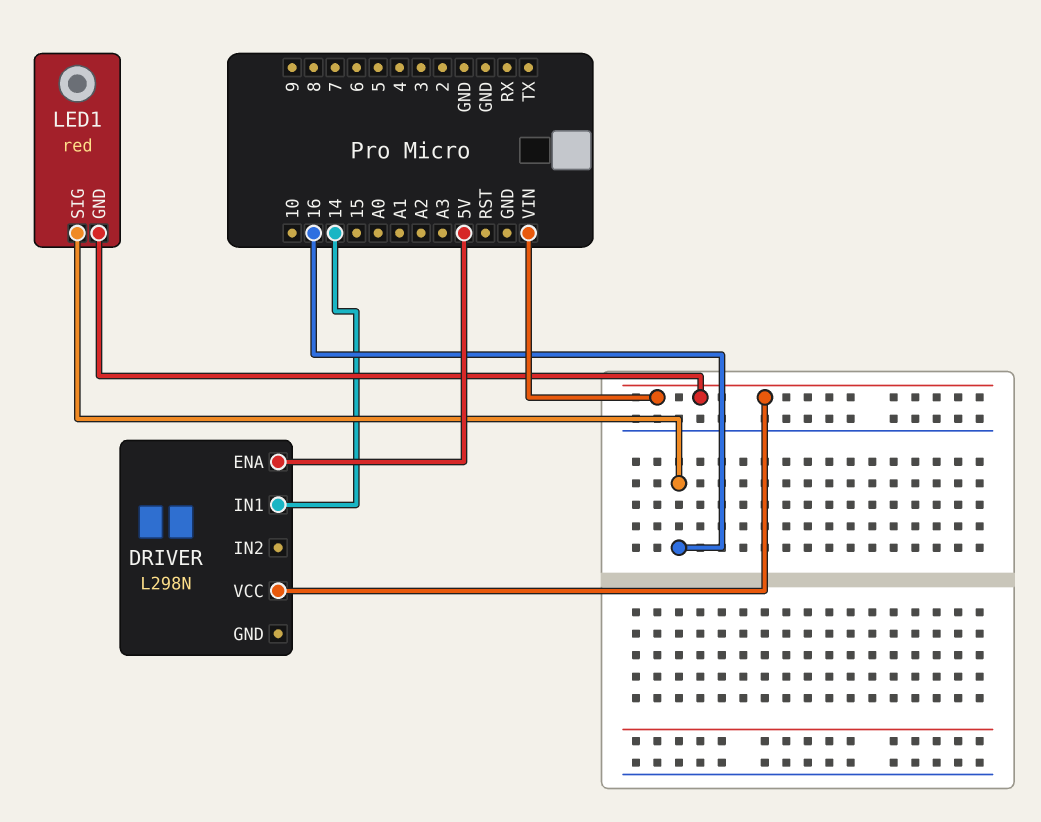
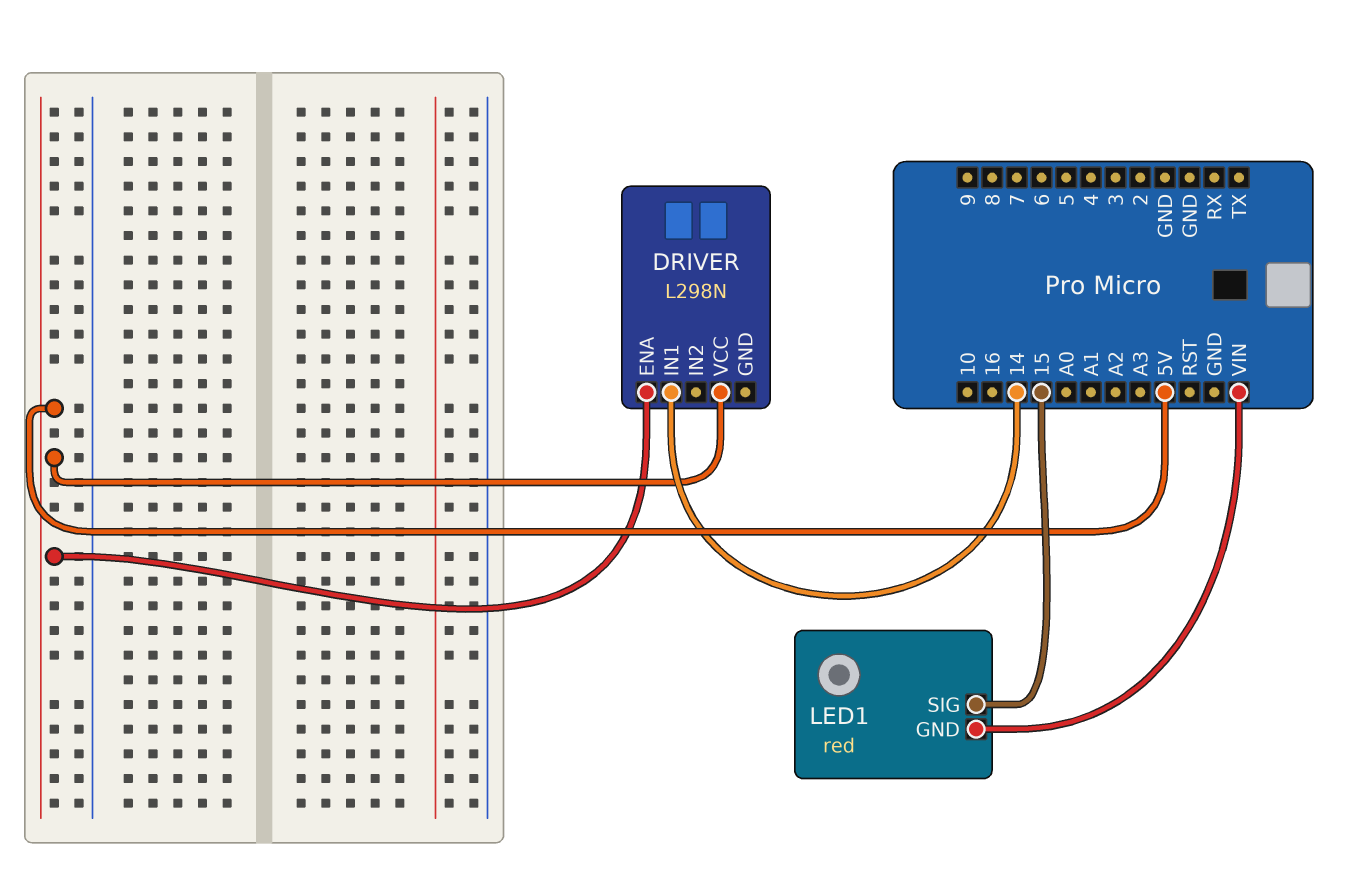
DRIVER pin VCC: VIN -> 5V
LED1 pin SIG: 16 -> 15

